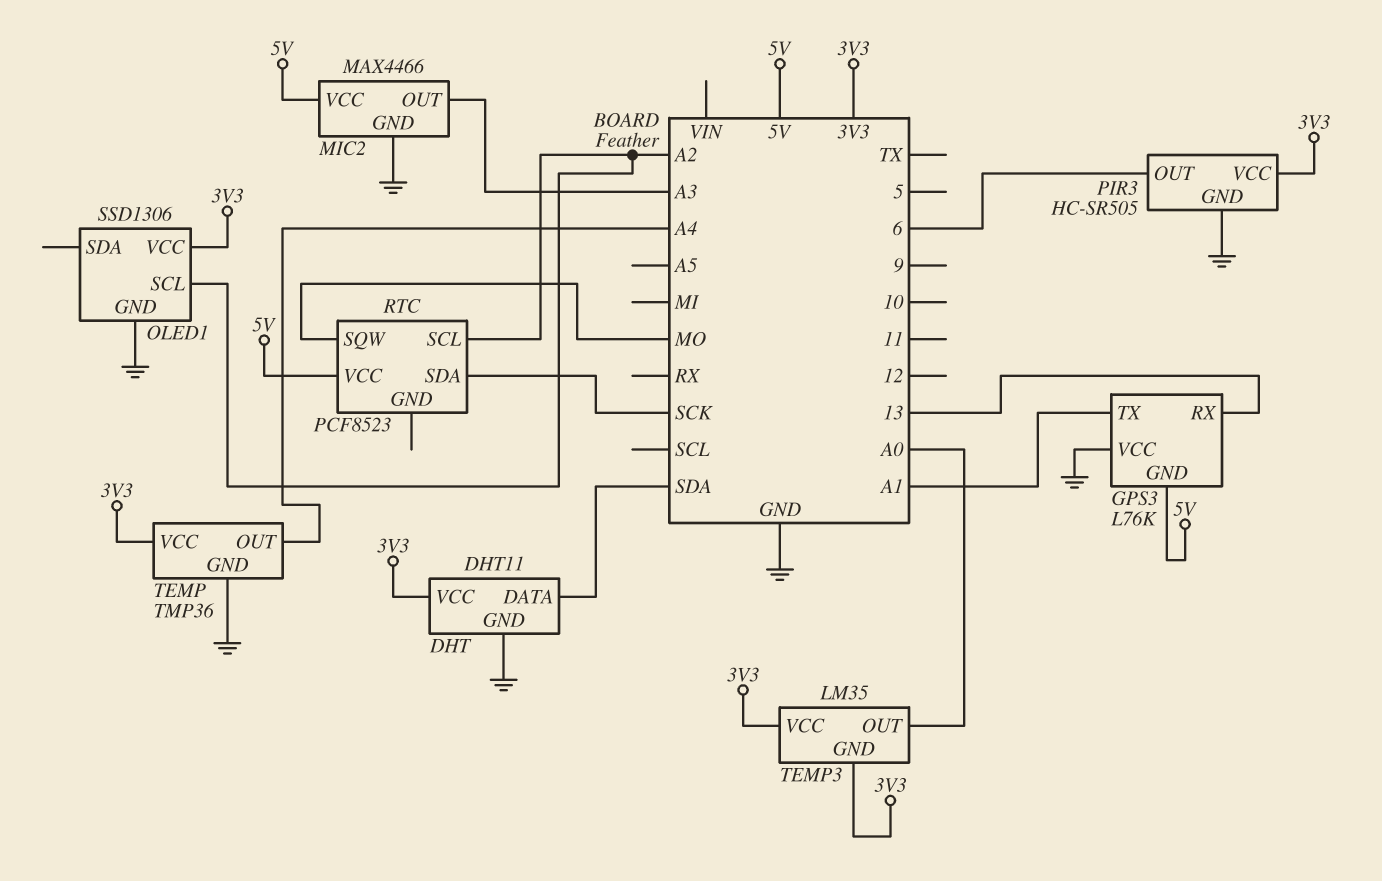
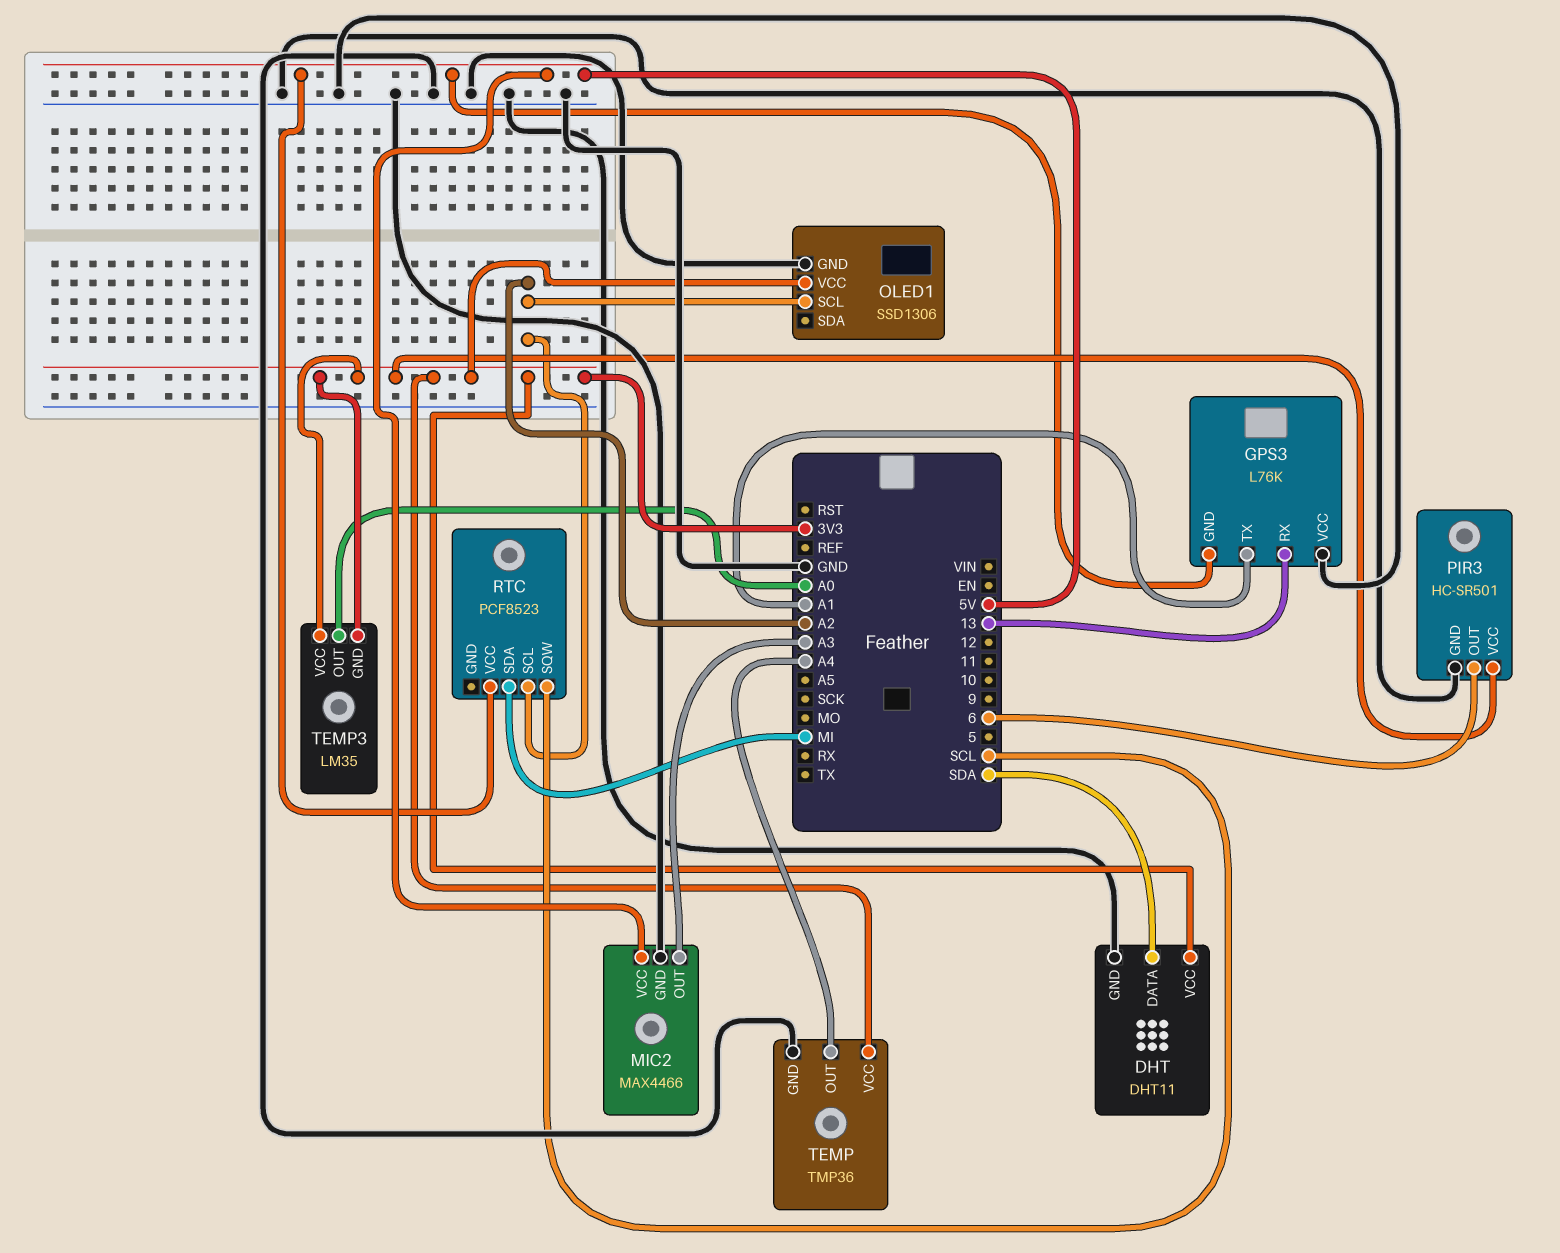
PIR3: HC-SR505 -> HC-SR501
RTC pin SDA: SCK -> MI
RTC pin SQW: MO -> SCL

